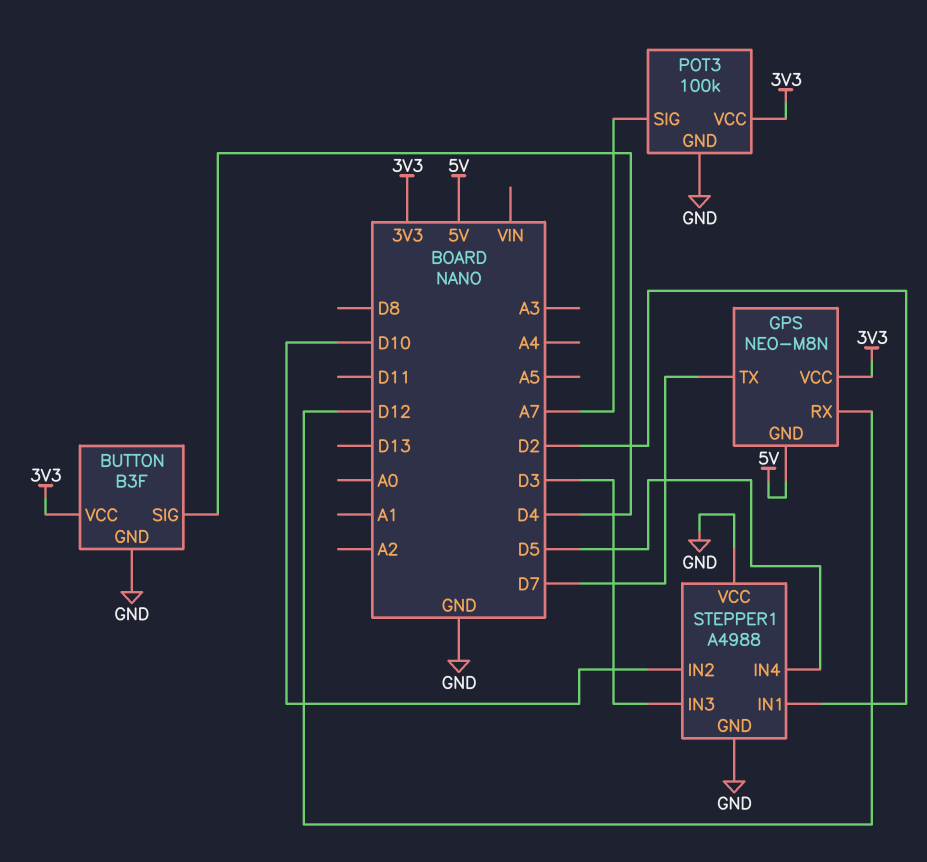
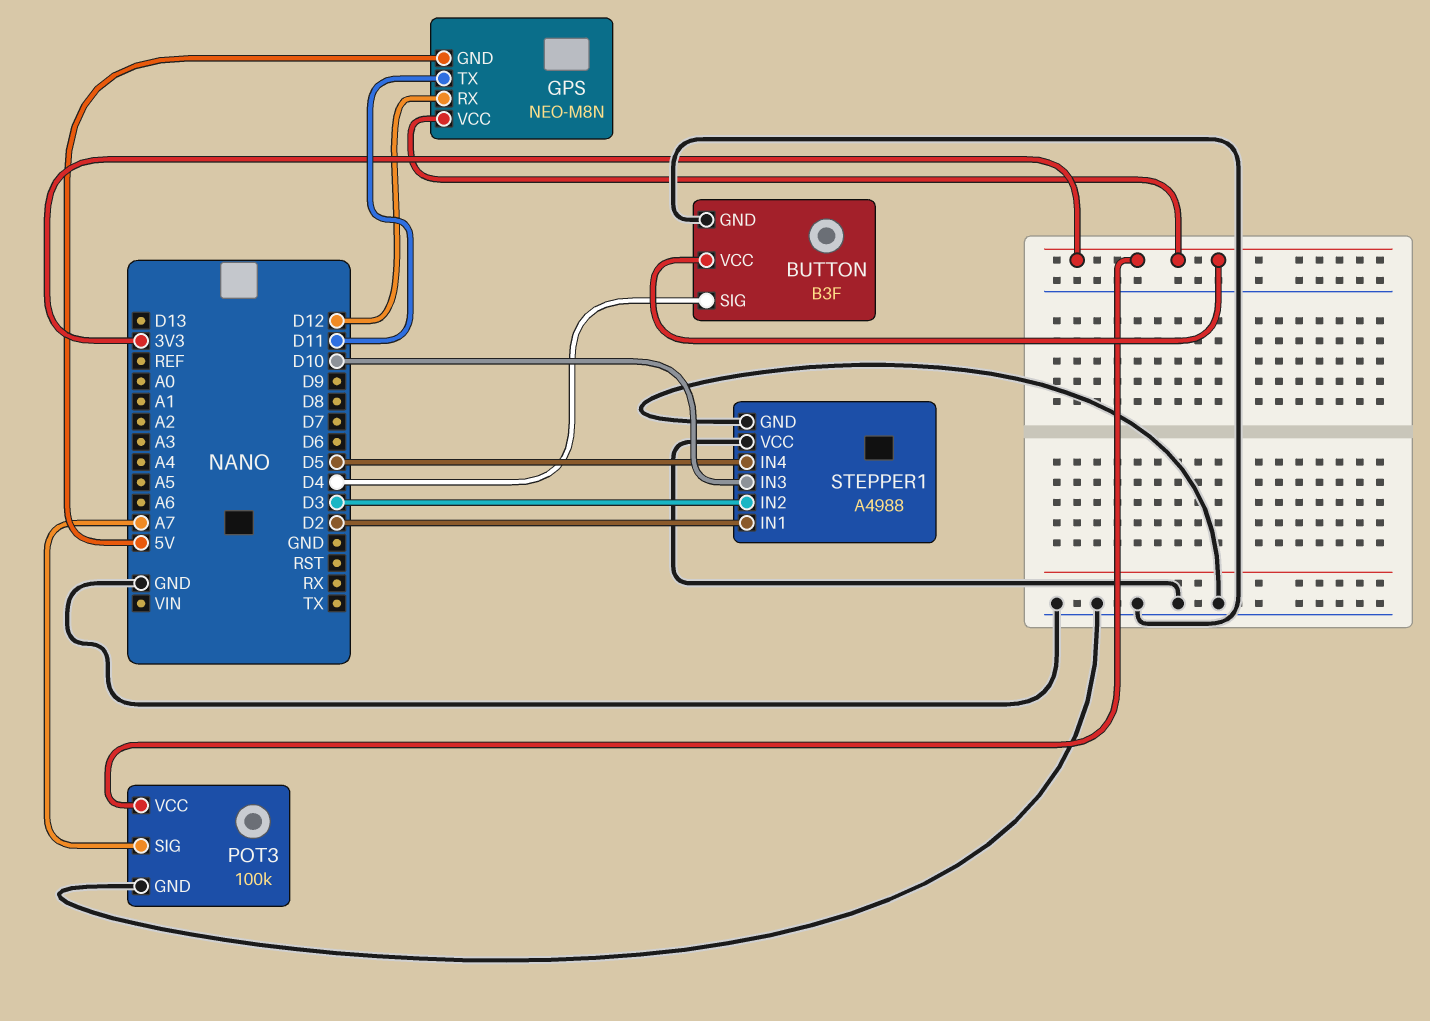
GPS pin TX: D7 -> D11
STEPPER1 pin IN2: D10 -> D3
STEPPER1 pin IN3: D3 -> D10

